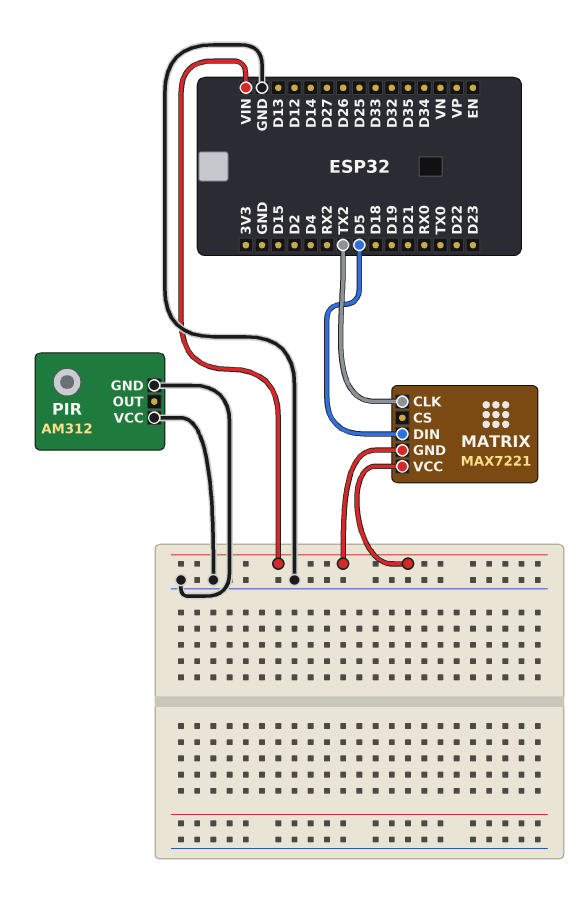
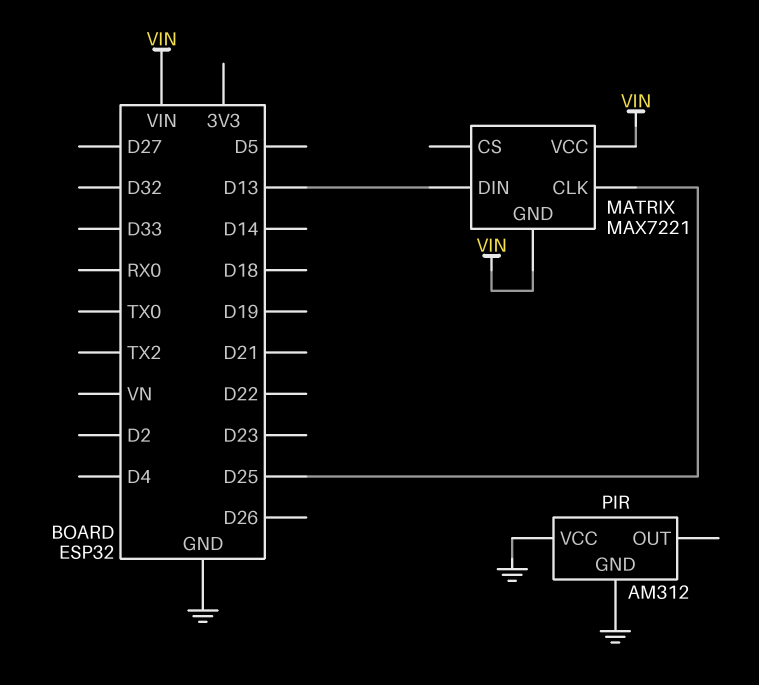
MATRIX pin CLK: TX2 -> D25
MATRIX pin DIN: D5 -> D13

